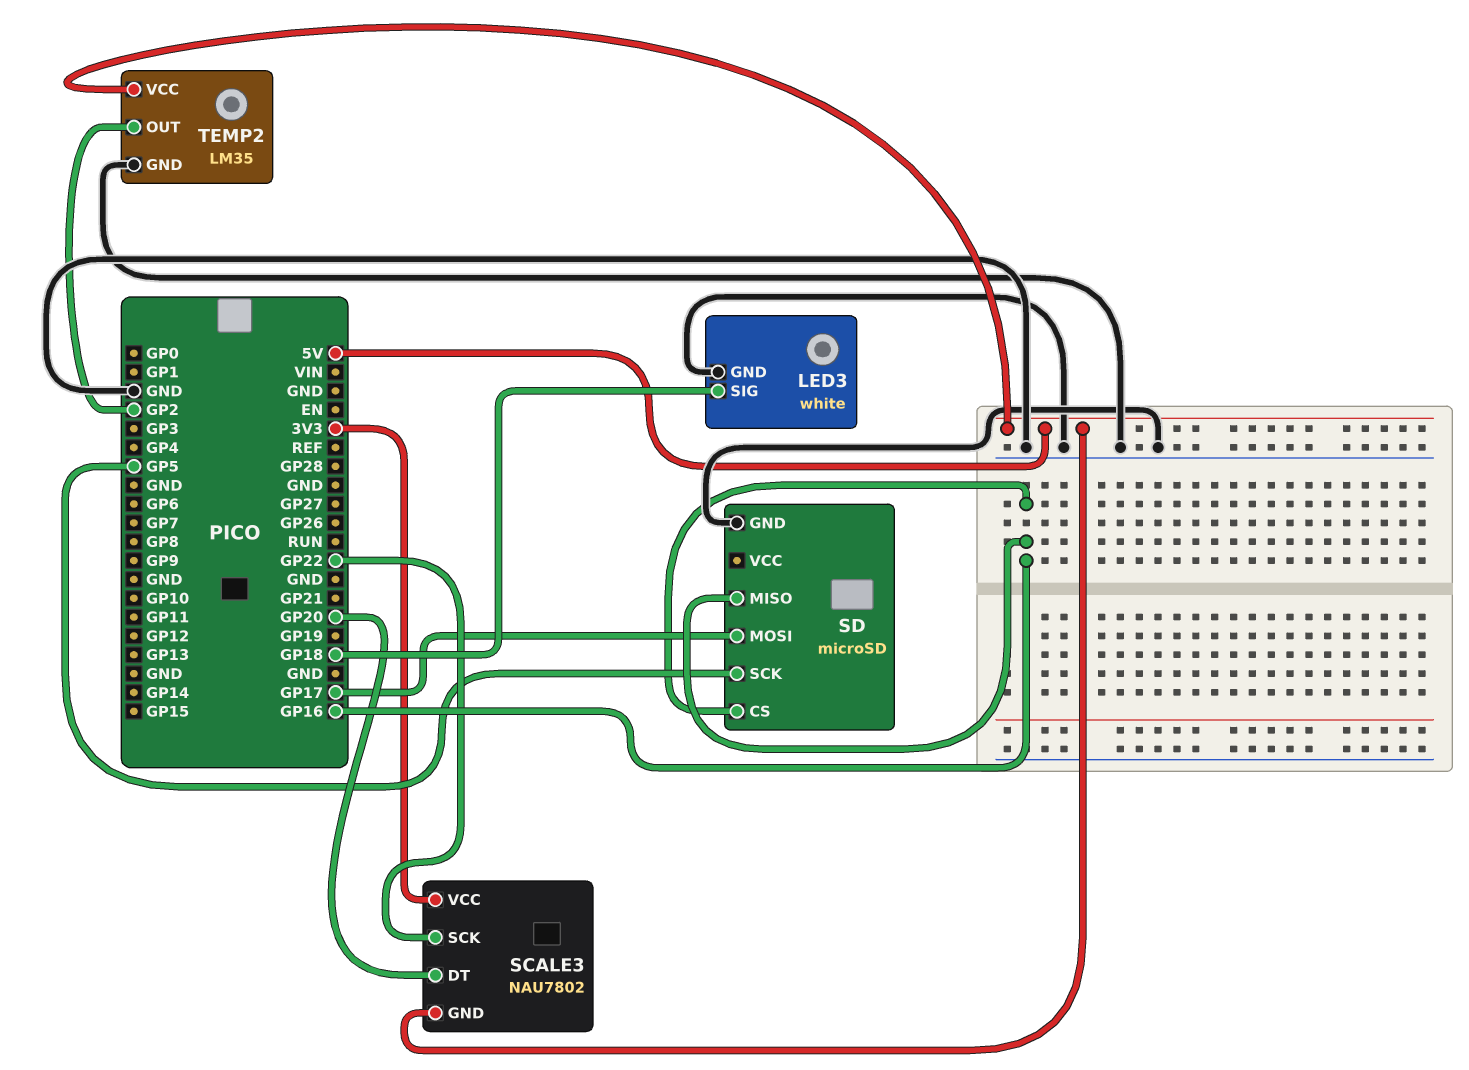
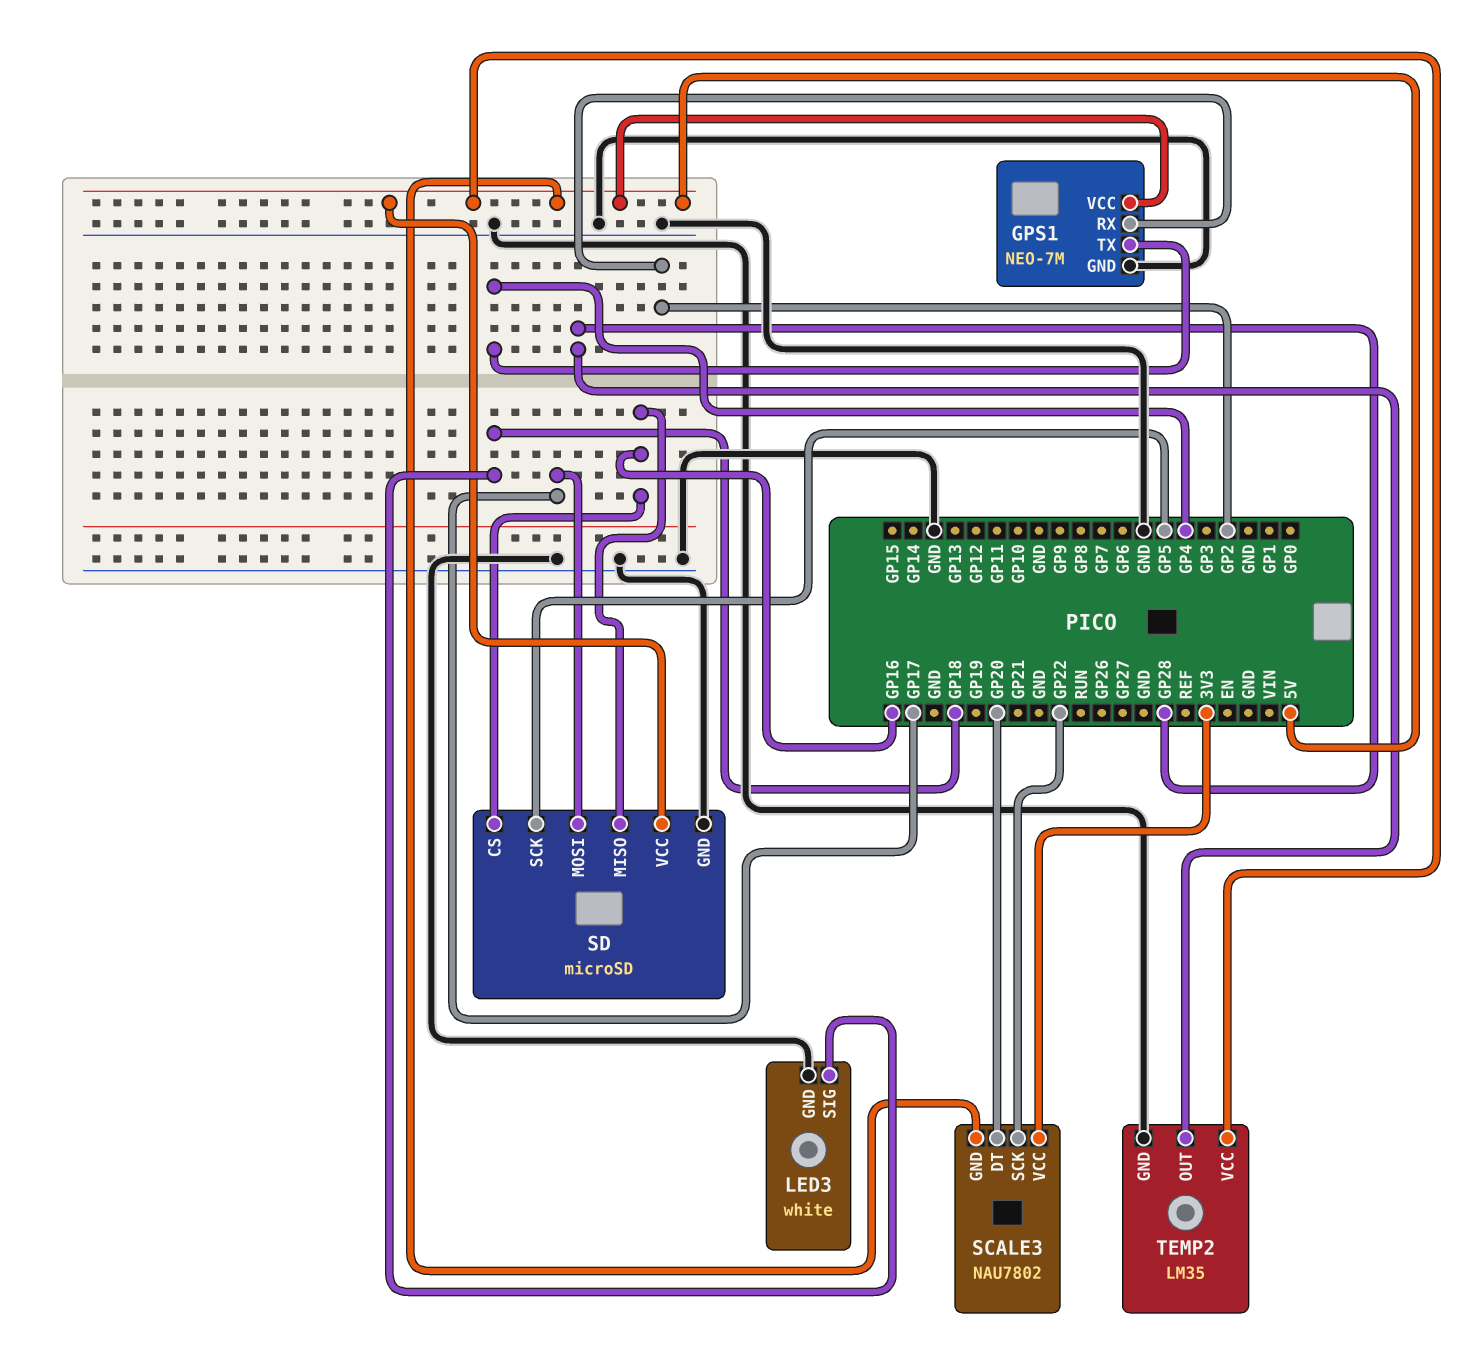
GPS1: none -> NEO-7M
GPS1 pin GND: none -> GND
GPS1 pin RX: none -> GP2
GPS1 pin TX: none -> GP4
GPS1 pin VCC: none -> 5V
SD pin VCC: none -> 5V
TEMP2 pin OUT: GP2 -> GP28

